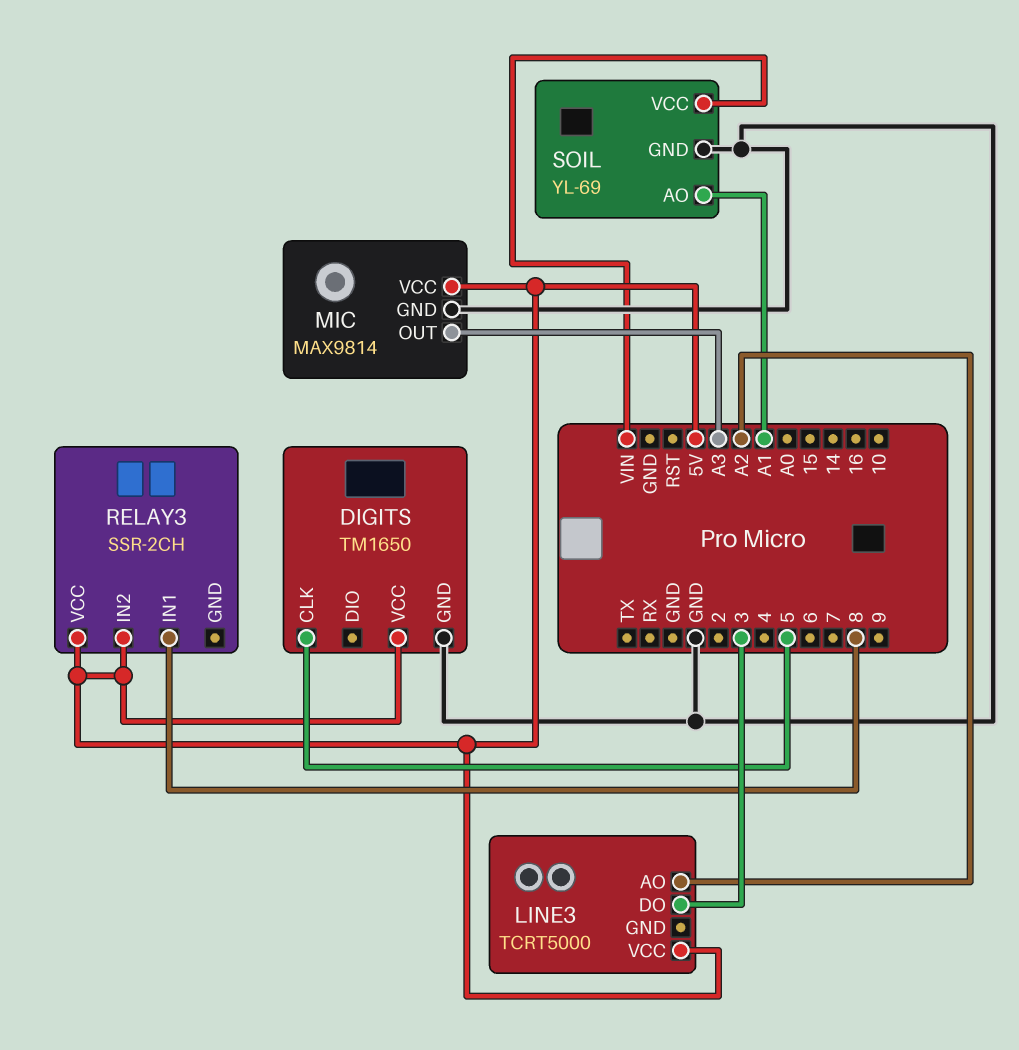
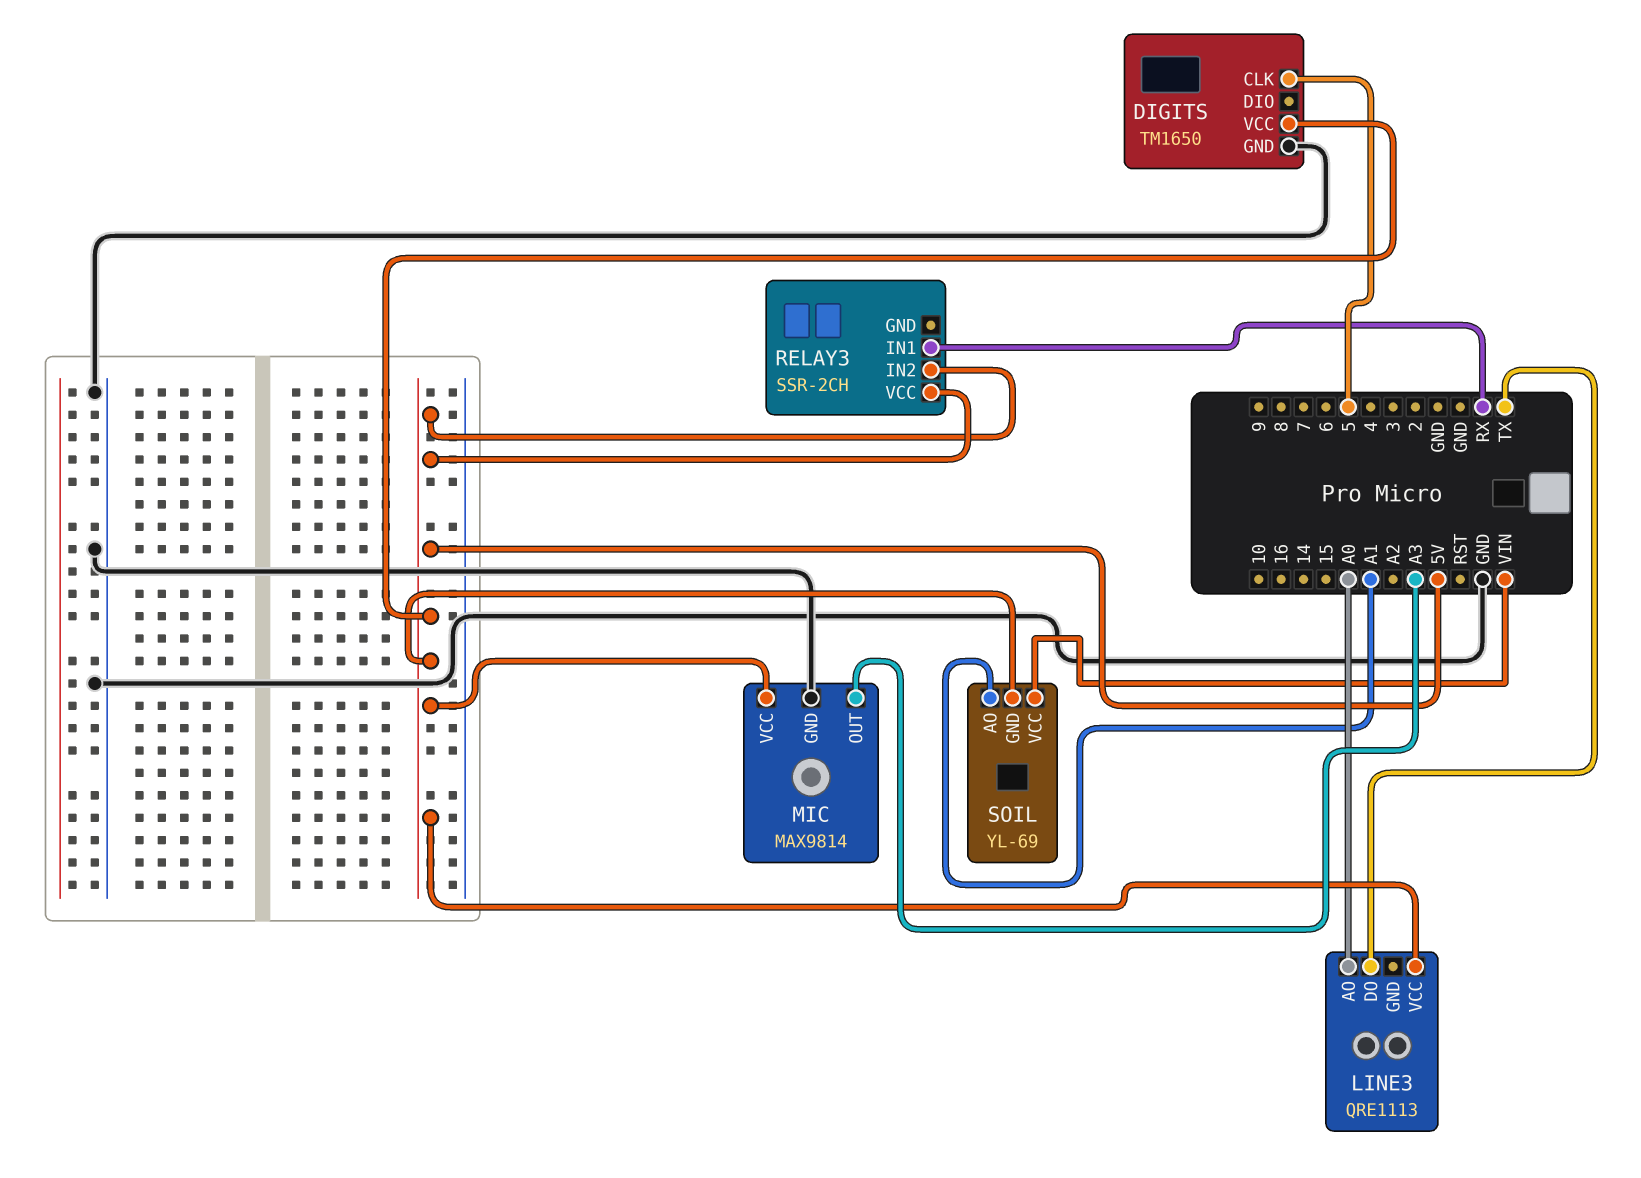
LINE3: TCRT5000 -> QRE1113
LINE3 pin AO: A2 -> A0
LINE3 pin DO: 3 -> TX
RELAY3 pin IN1: 8 -> RX
SOIL pin GND: GND -> 5V

